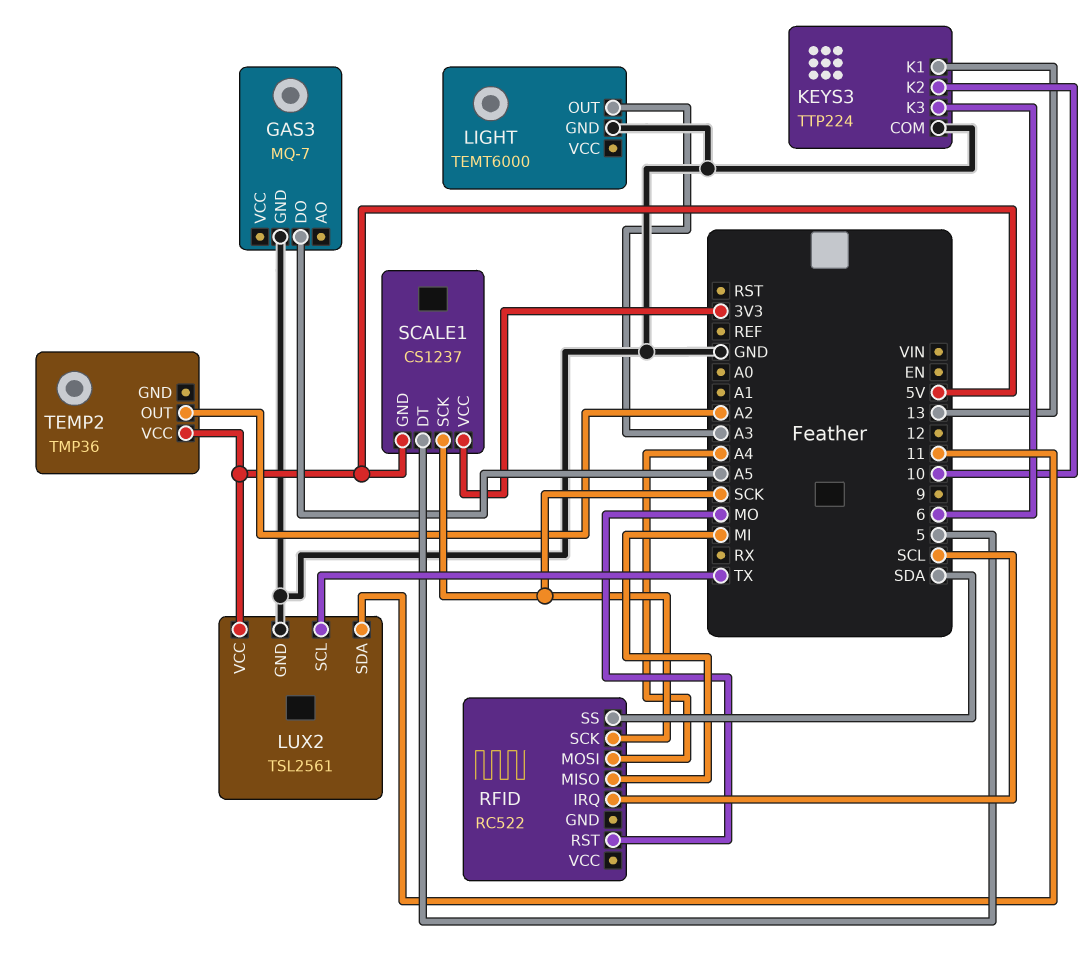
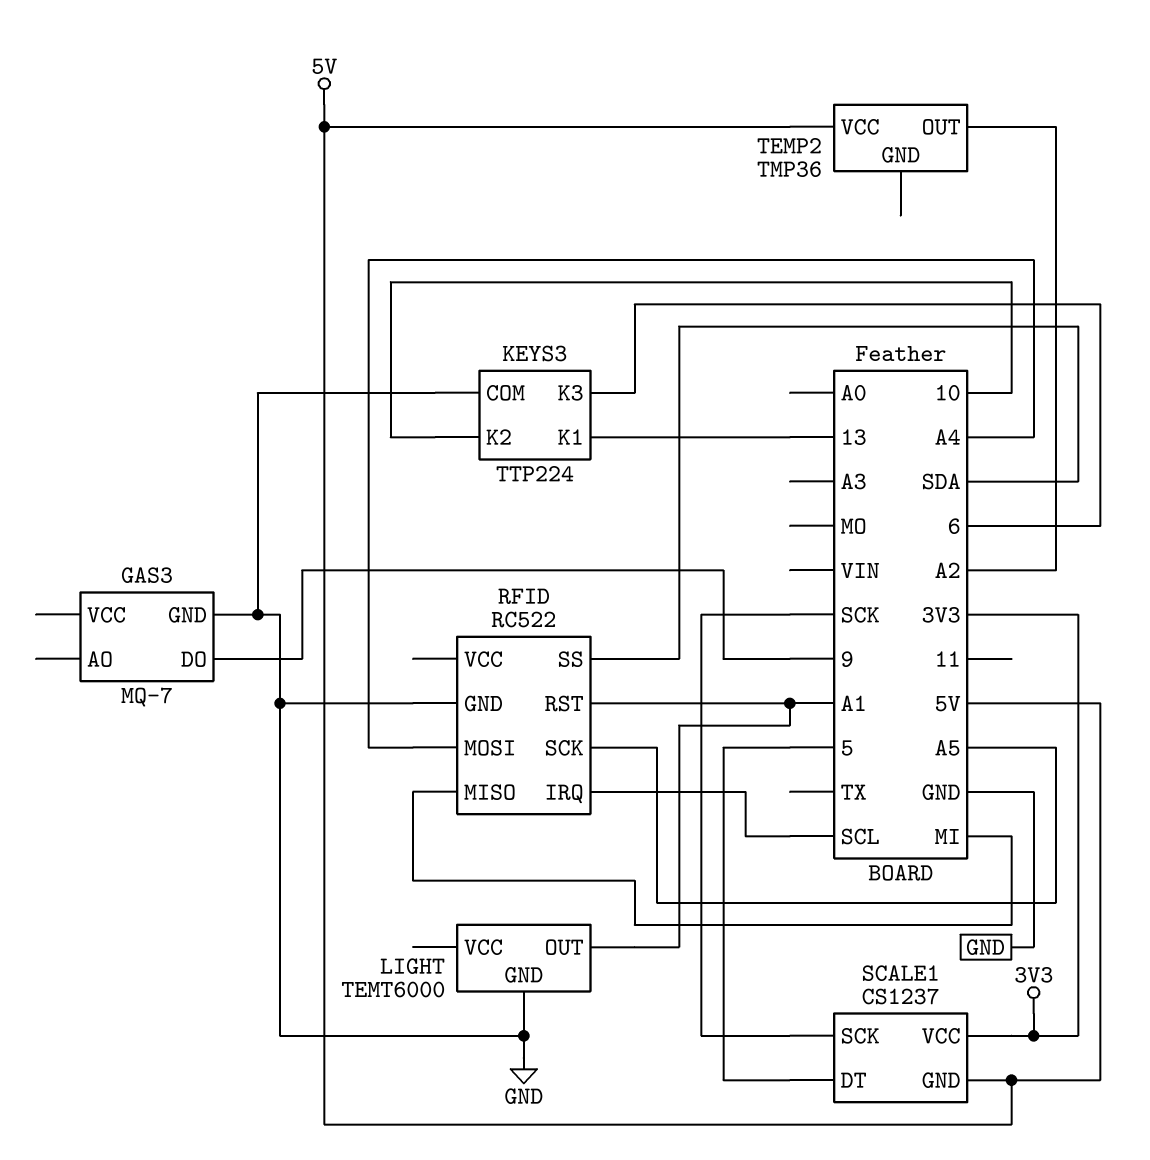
GAS3 pin DO: A5 -> 9
LIGHT pin OUT: A3 -> A1
LUX2: TSL2561 -> none
LUX2 pin GND: GND -> none
LUX2 pin SCL: TX -> none
LUX2 pin SDA: 11 -> none
LUX2 pin VCC: 5V -> none
RFID pin GND: none -> GND
RFID pin RST: MO -> A1
RFID pin SCK: SCK -> A5

